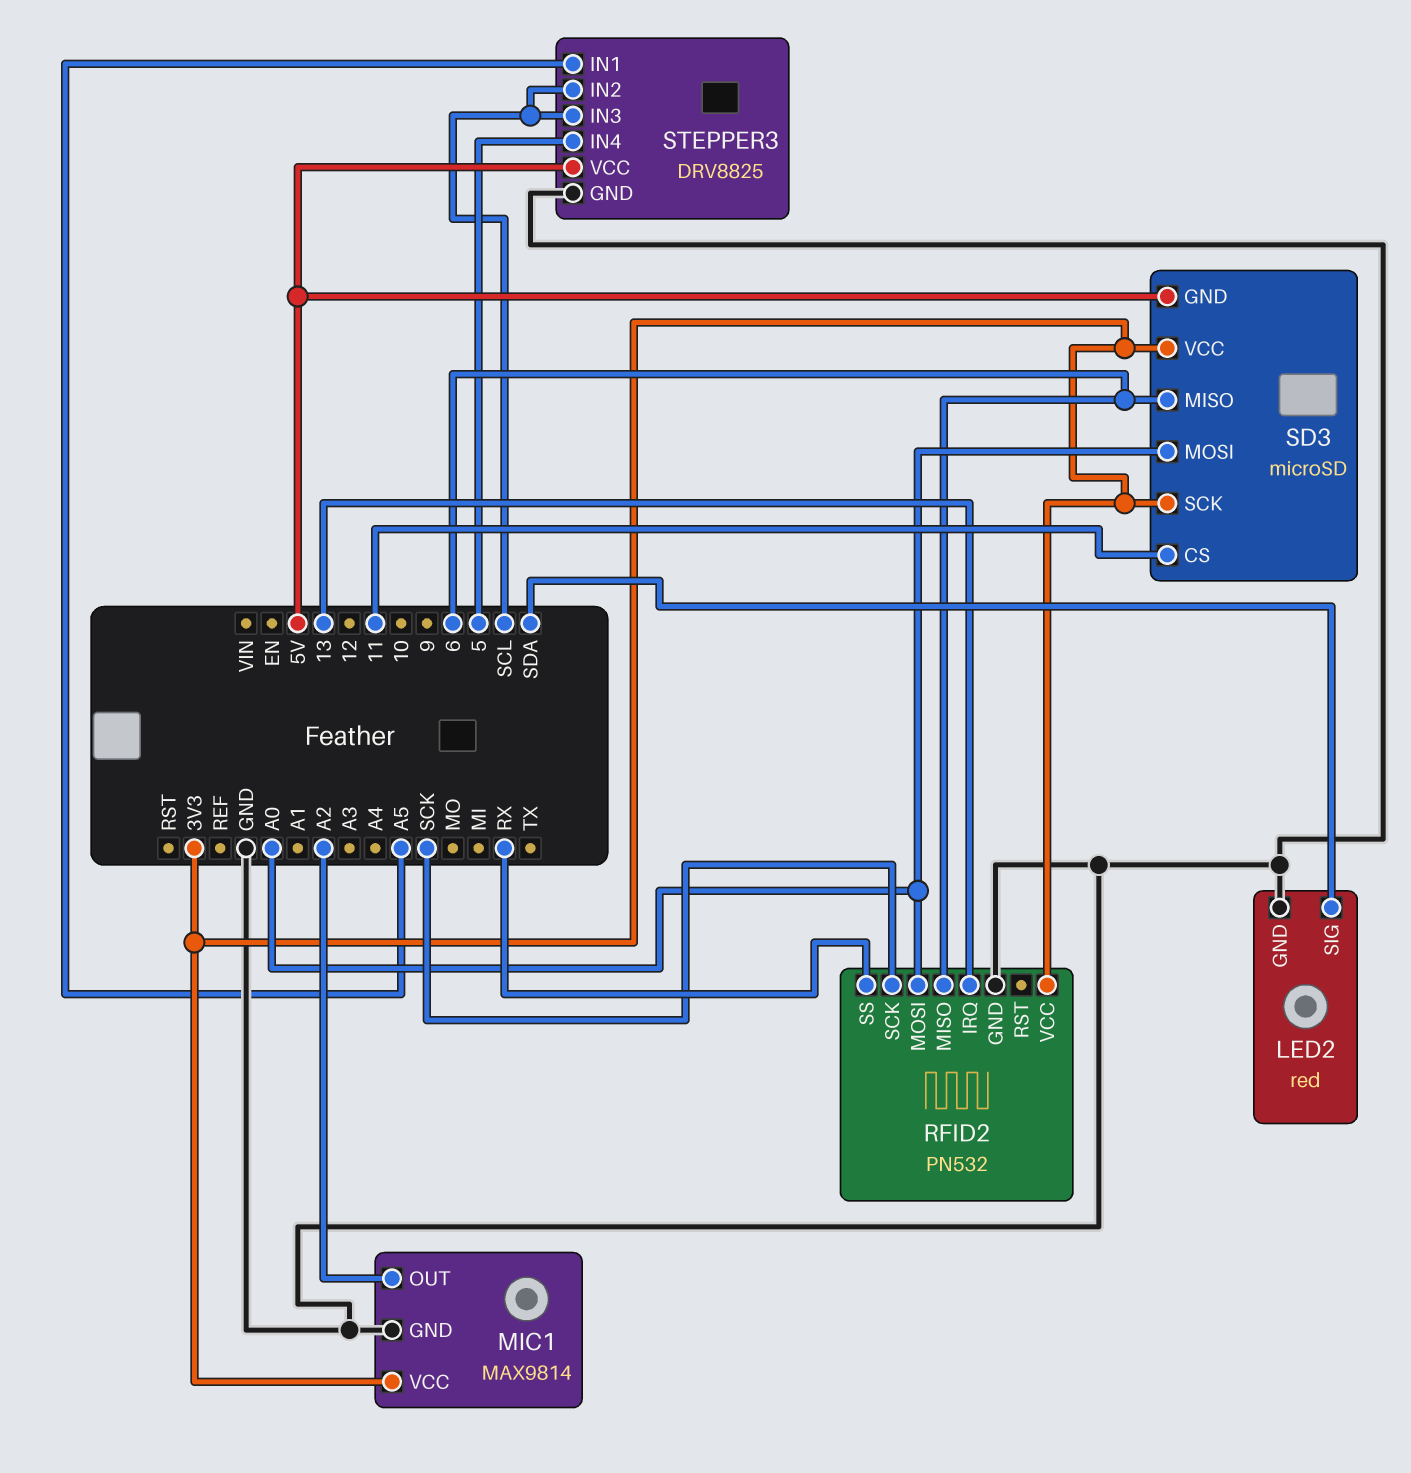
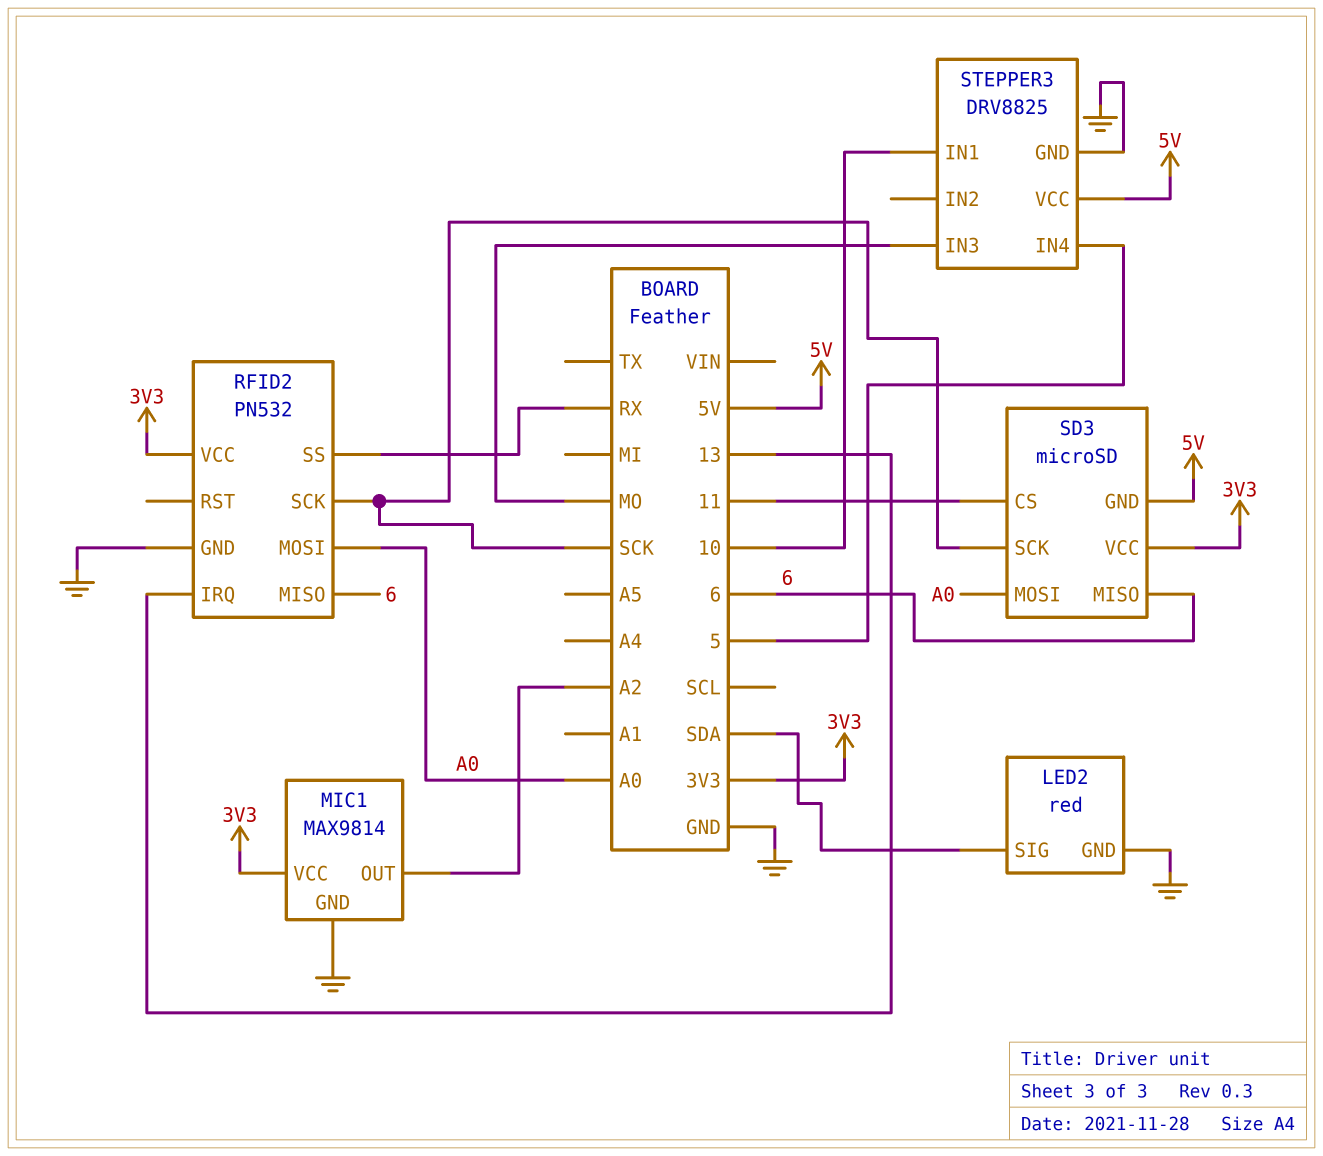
SD3 pin SCK: 3V3 -> SCK
STEPPER3 pin IN1: A5 -> 10
STEPPER3 pin IN2: SCL -> none
STEPPER3 pin IN3: SCL -> MO

